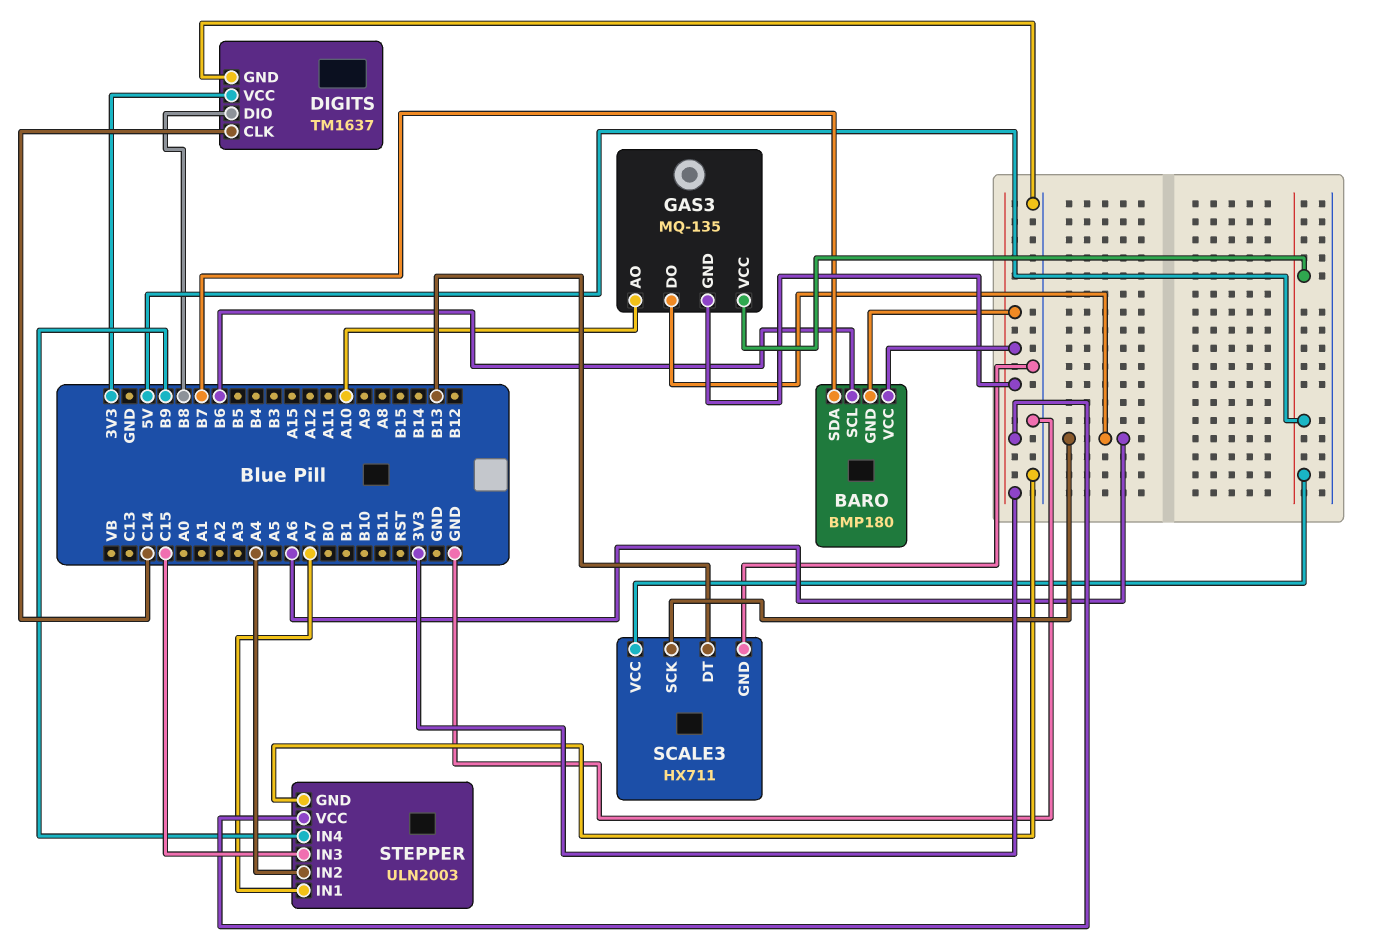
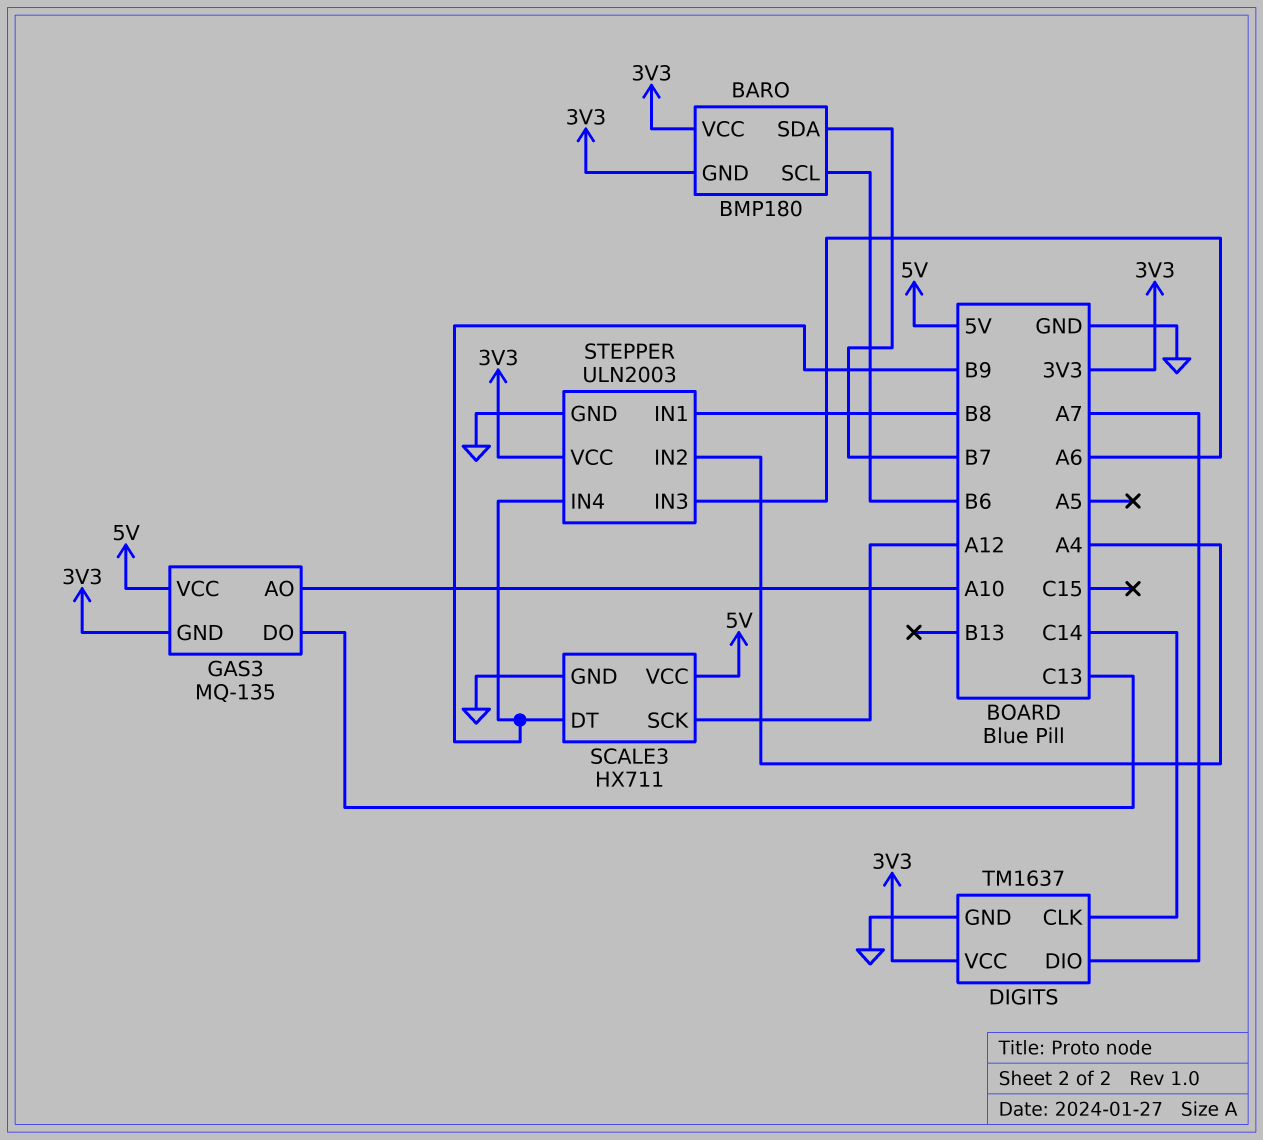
DIGITS pin DIO: B8 -> A7
GAS3 pin DO: A6 -> C13
SCALE3 pin DT: B13 -> B9
SCALE3 pin SCK: A6 -> A12
STEPPER pin IN1: A7 -> B8
STEPPER pin IN3: C15 -> A6

